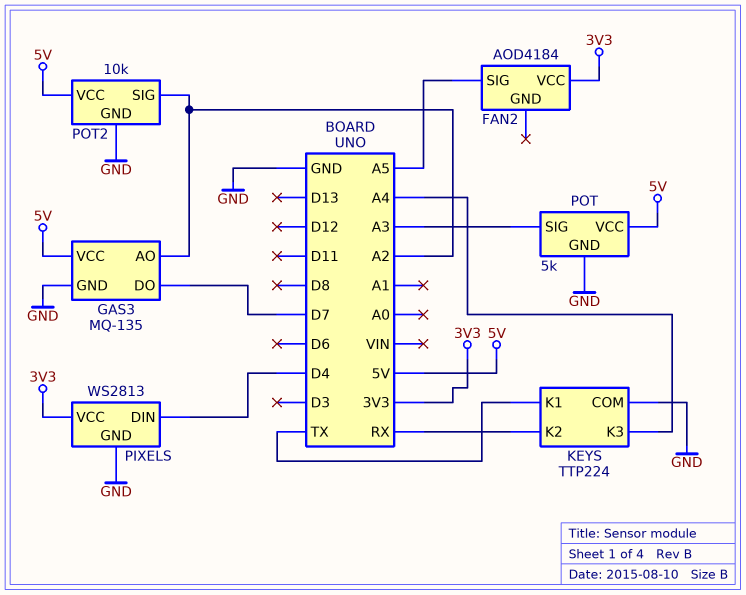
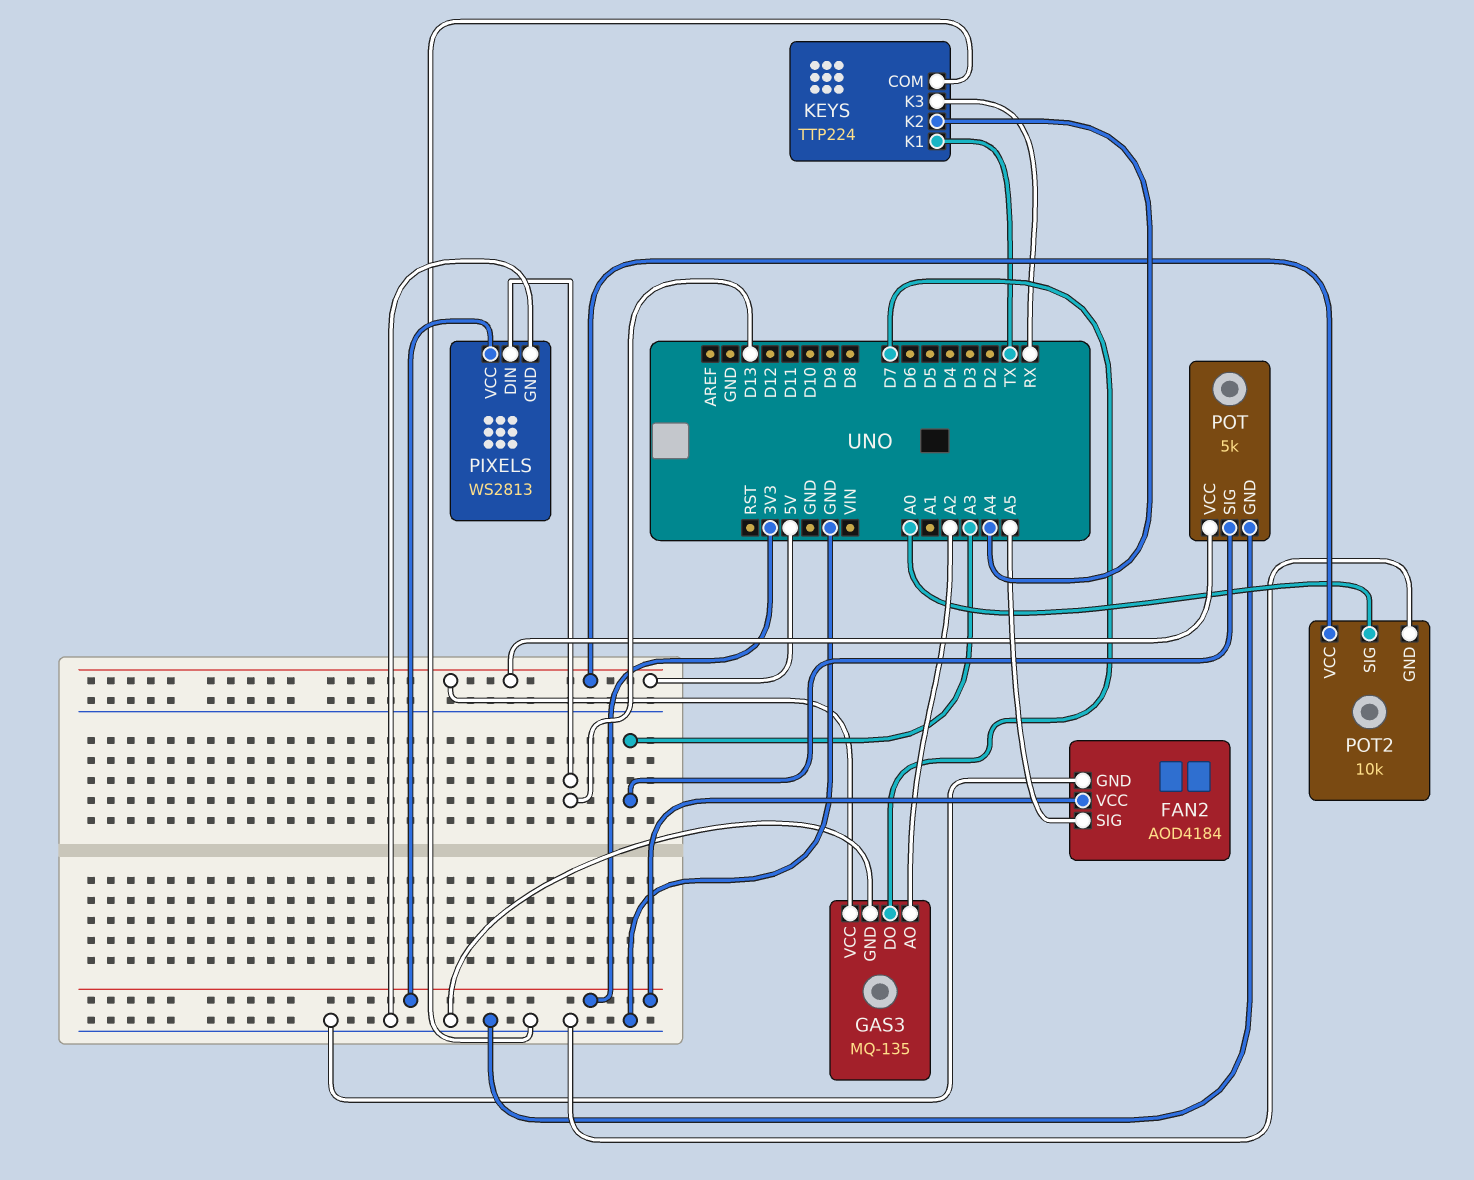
FAN2 pin GND: none -> GND
KEYS pin K2: RX -> A4
KEYS pin K3: A4 -> RX
PIXELS pin DIN: D4 -> D13
POT2 pin SIG: A2 -> A0

